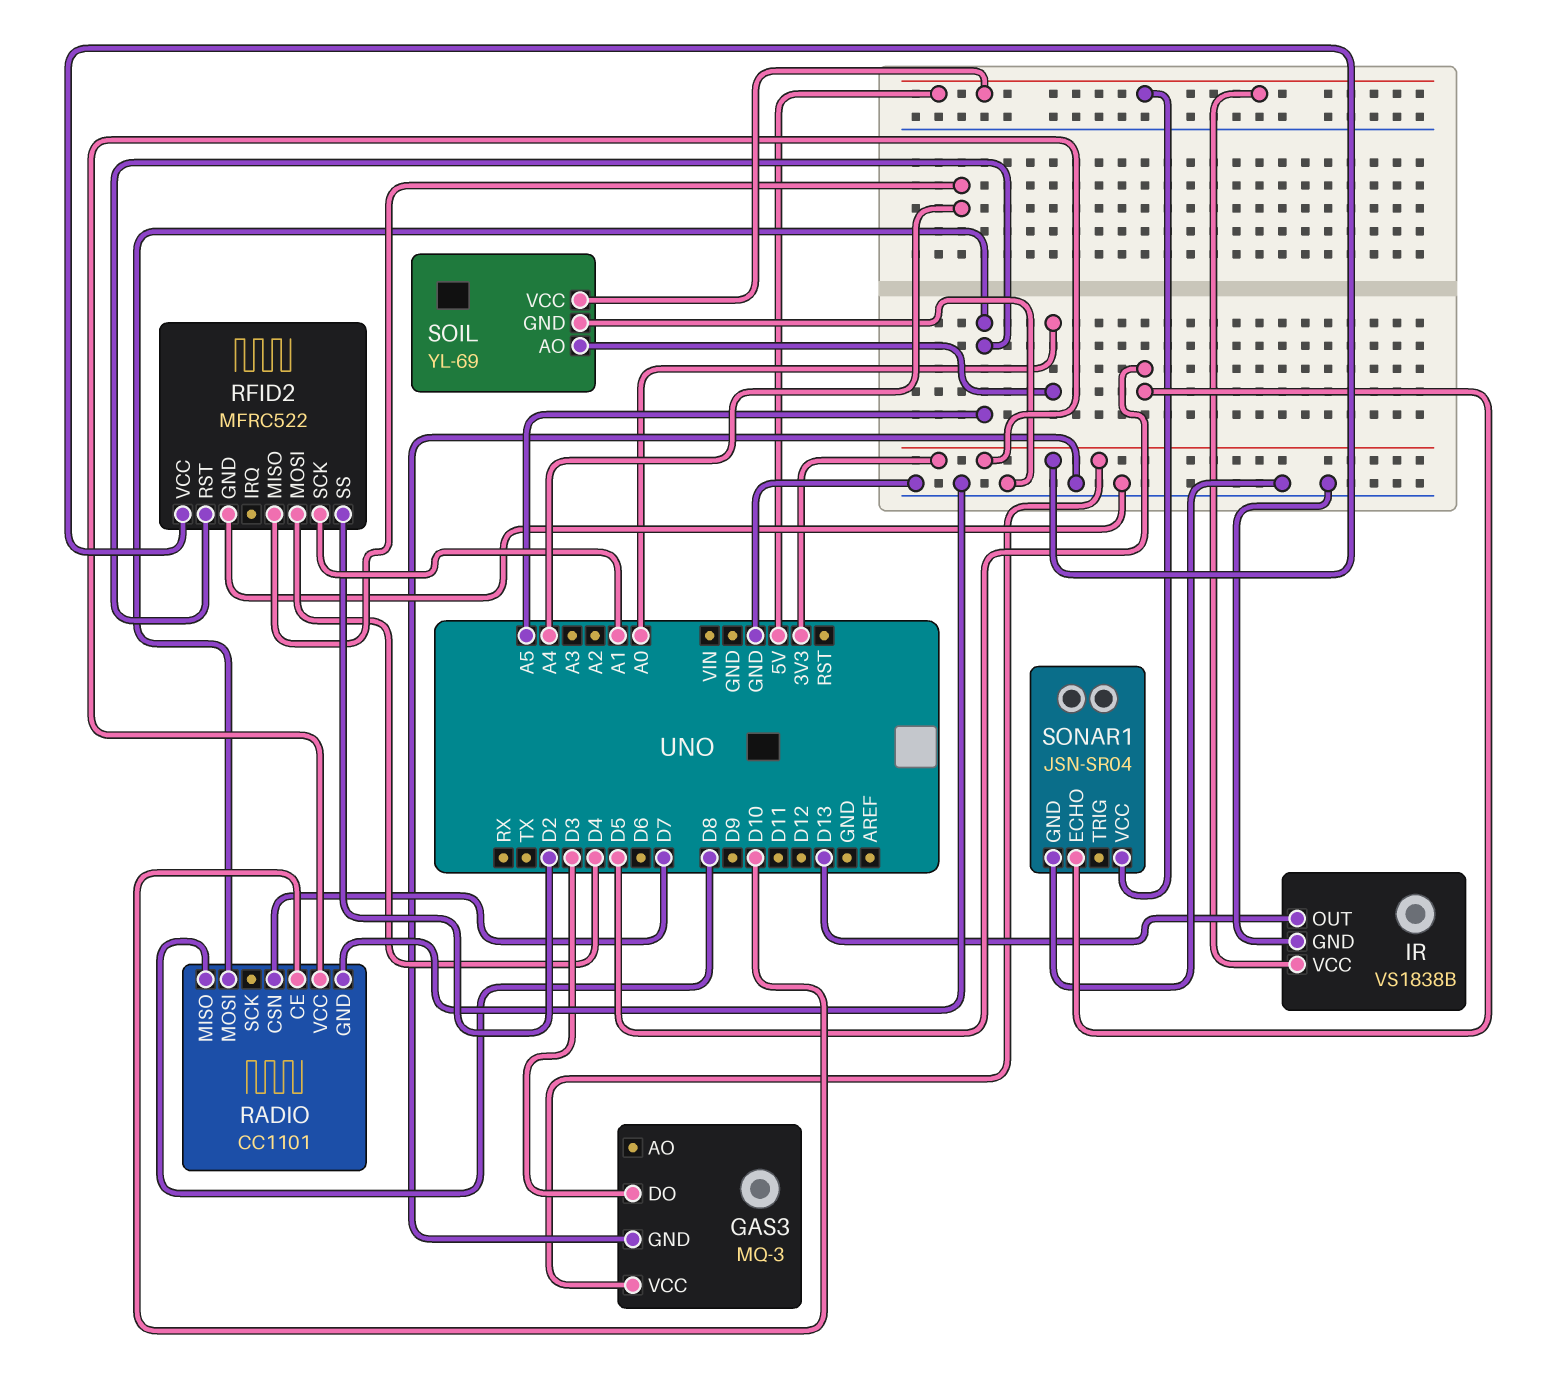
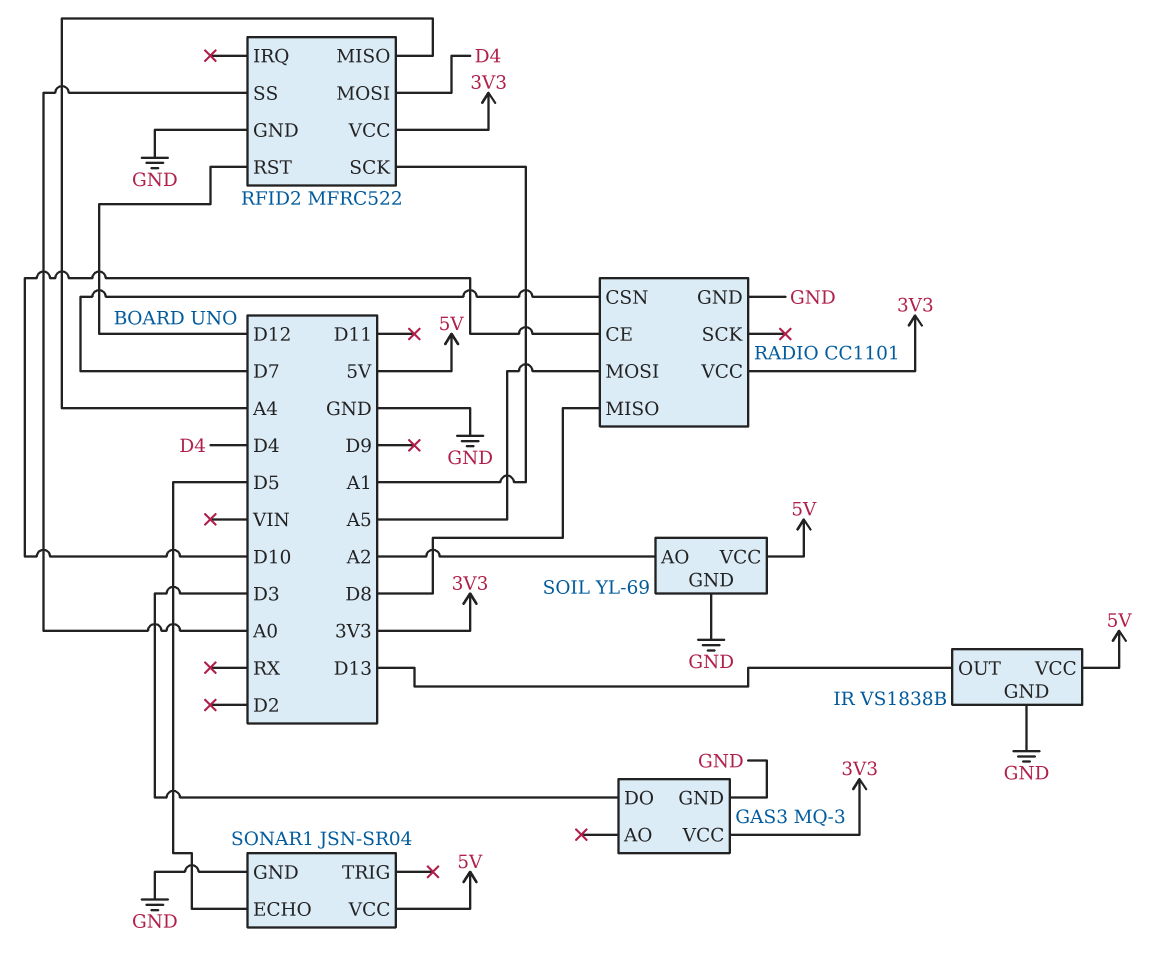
RFID2 pin RST: A5 -> D12
RFID2 pin SS: D2 -> A0
SOIL pin AO: A0 -> A2

